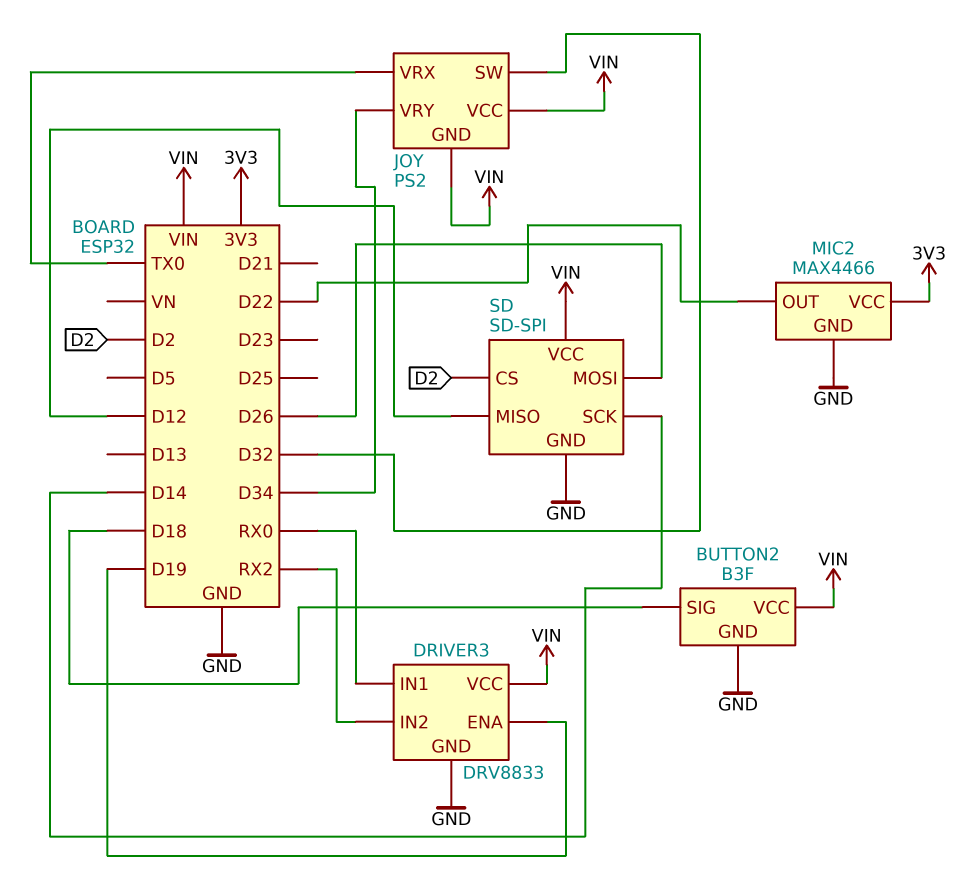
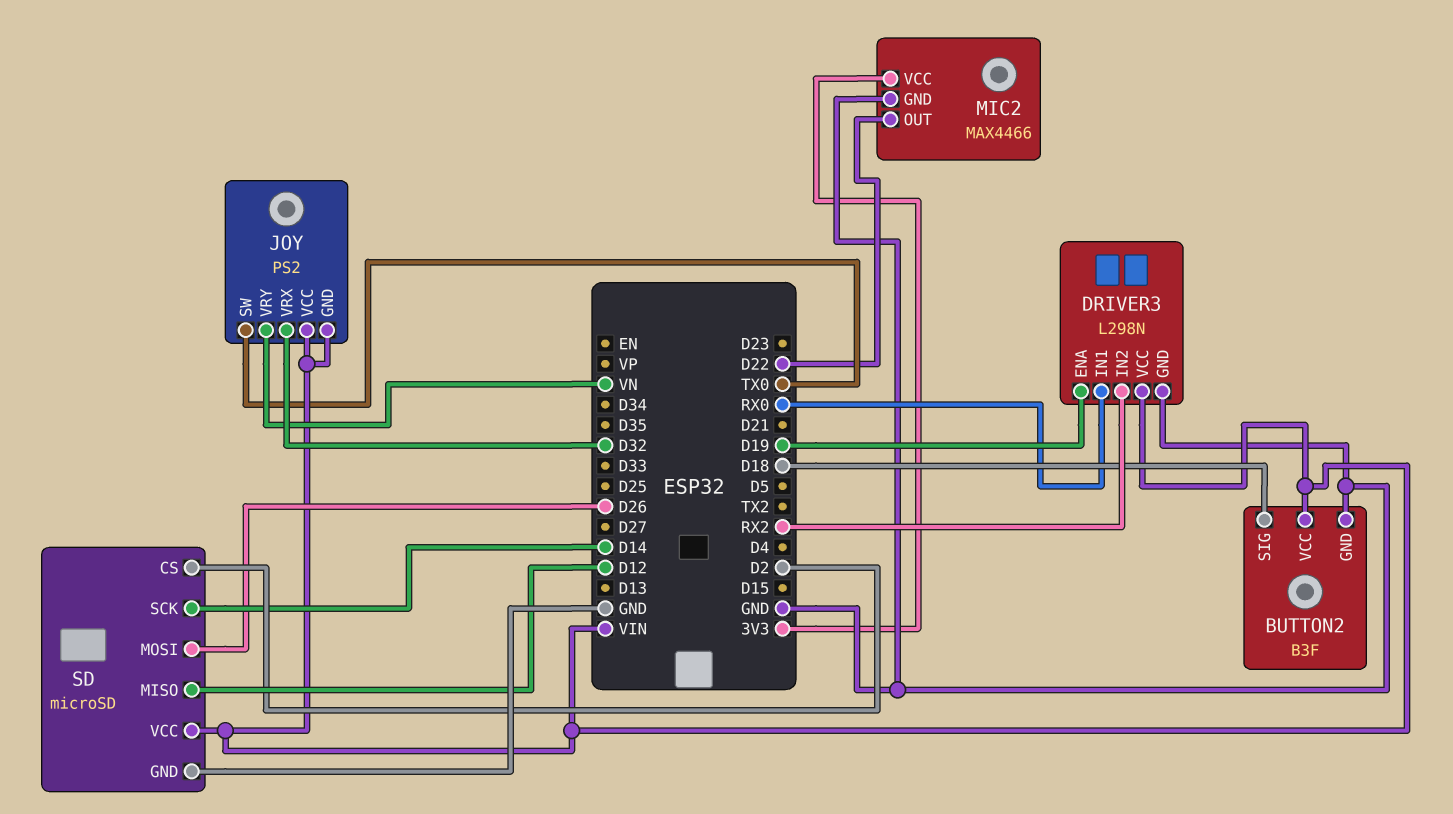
DRIVER3: DRV8833 -> L298N
JOY pin SW: D32 -> TX0
JOY pin VRX: TX0 -> D32
JOY pin VRY: D34 -> VN
SD: SD-SPI -> microSD

